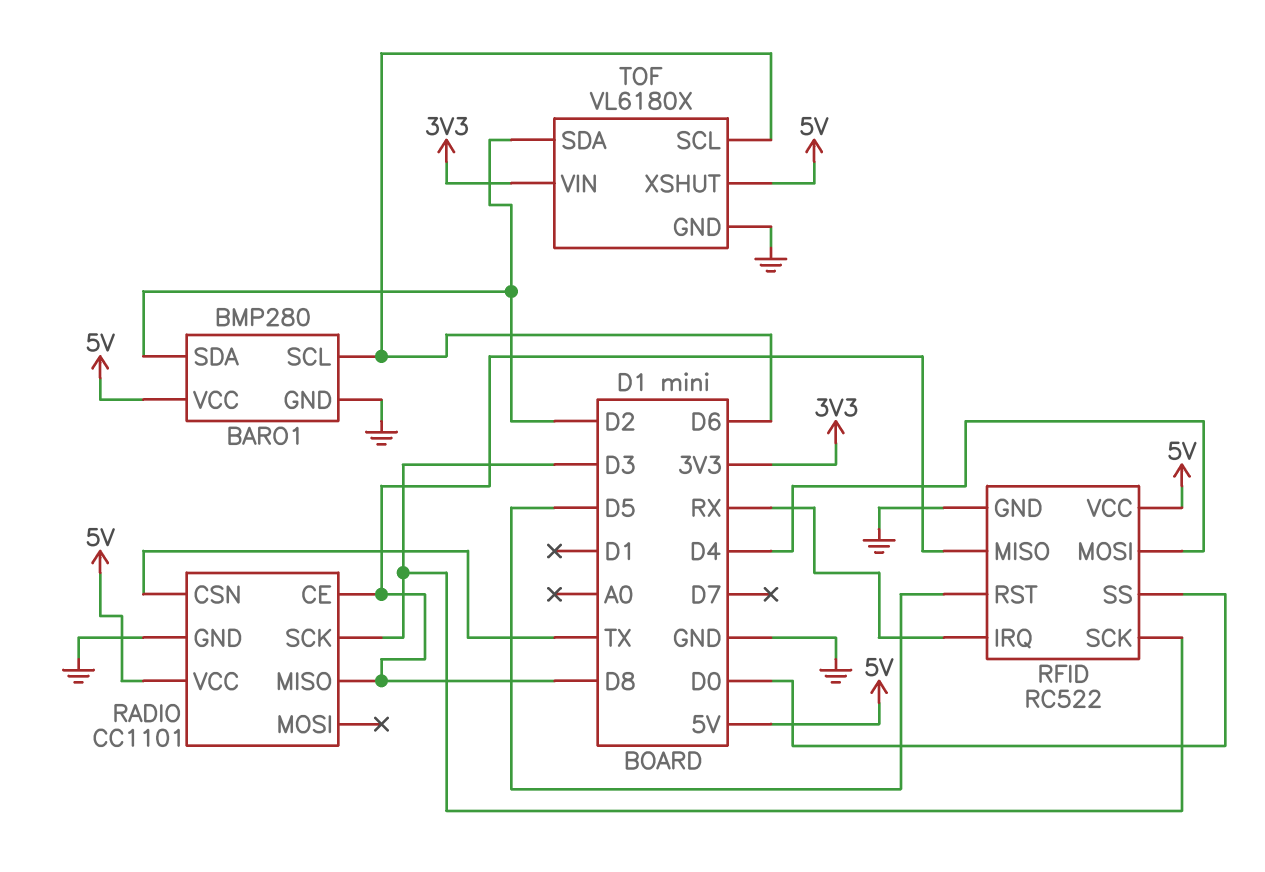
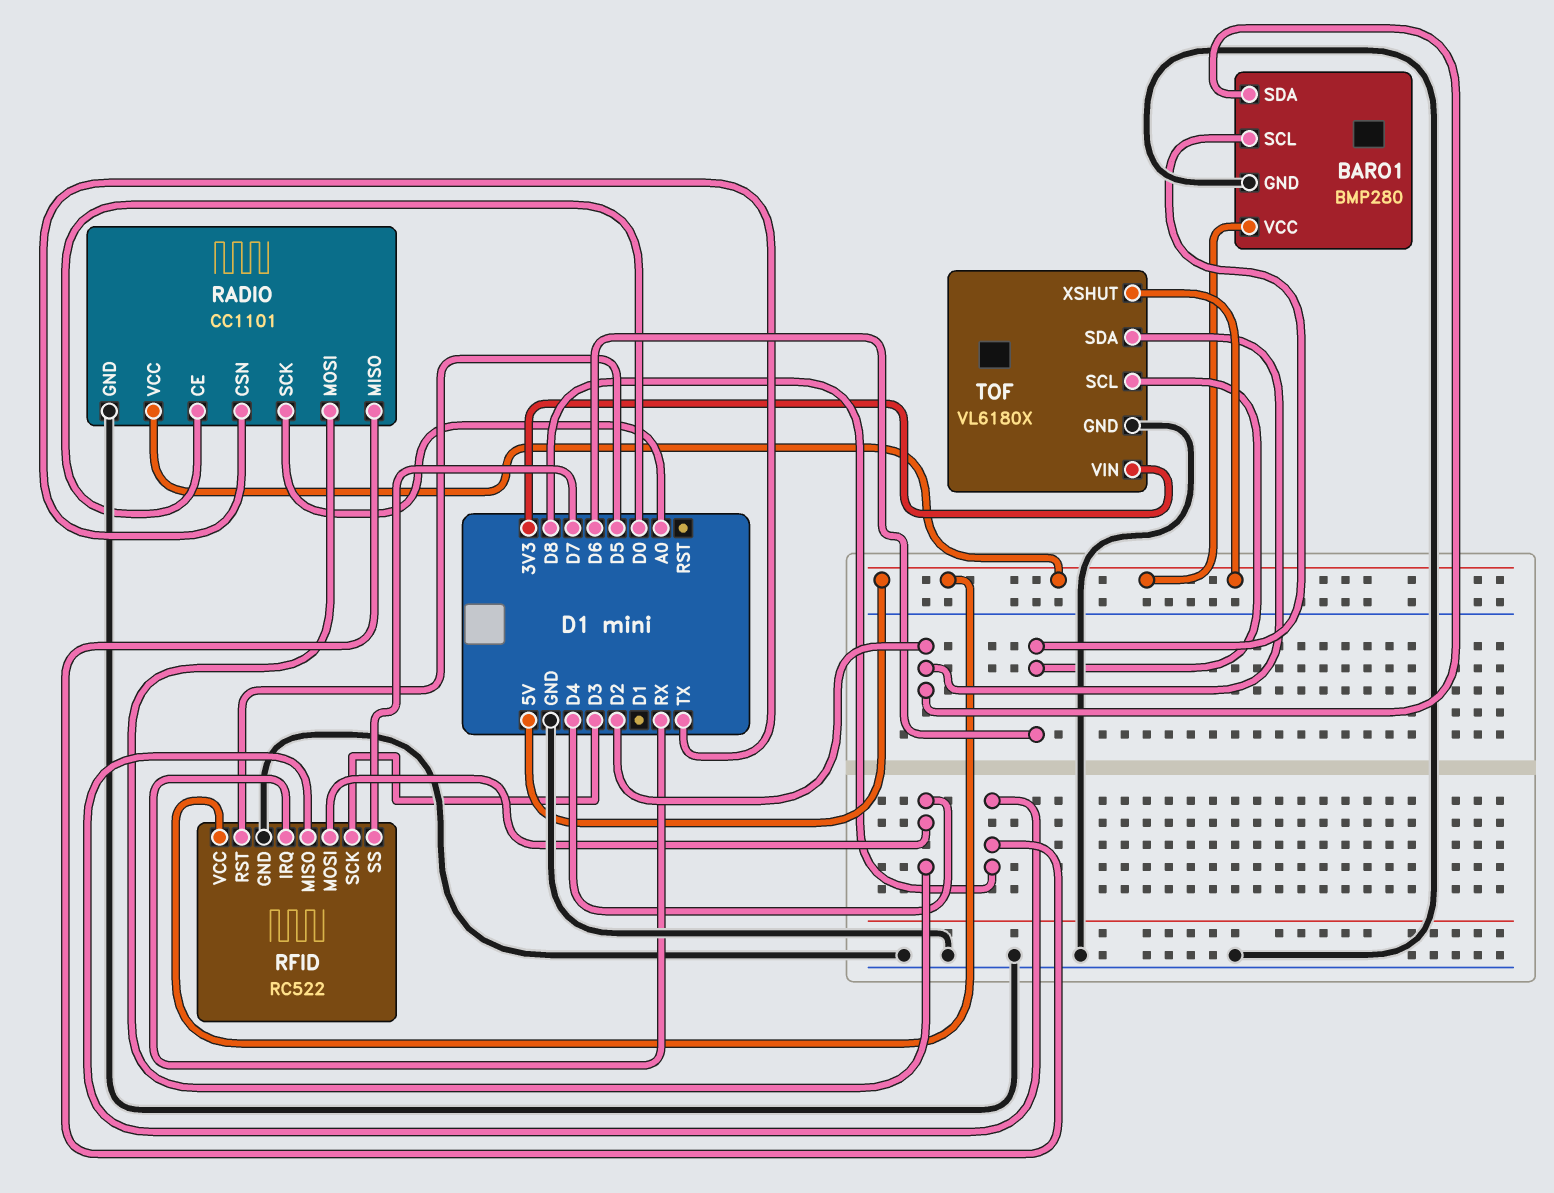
RADIO pin CE: D8 -> D0
RADIO pin MOSI: none -> D4
RADIO pin SCK: D3 -> A0
RFID pin SS: D0 -> D7

